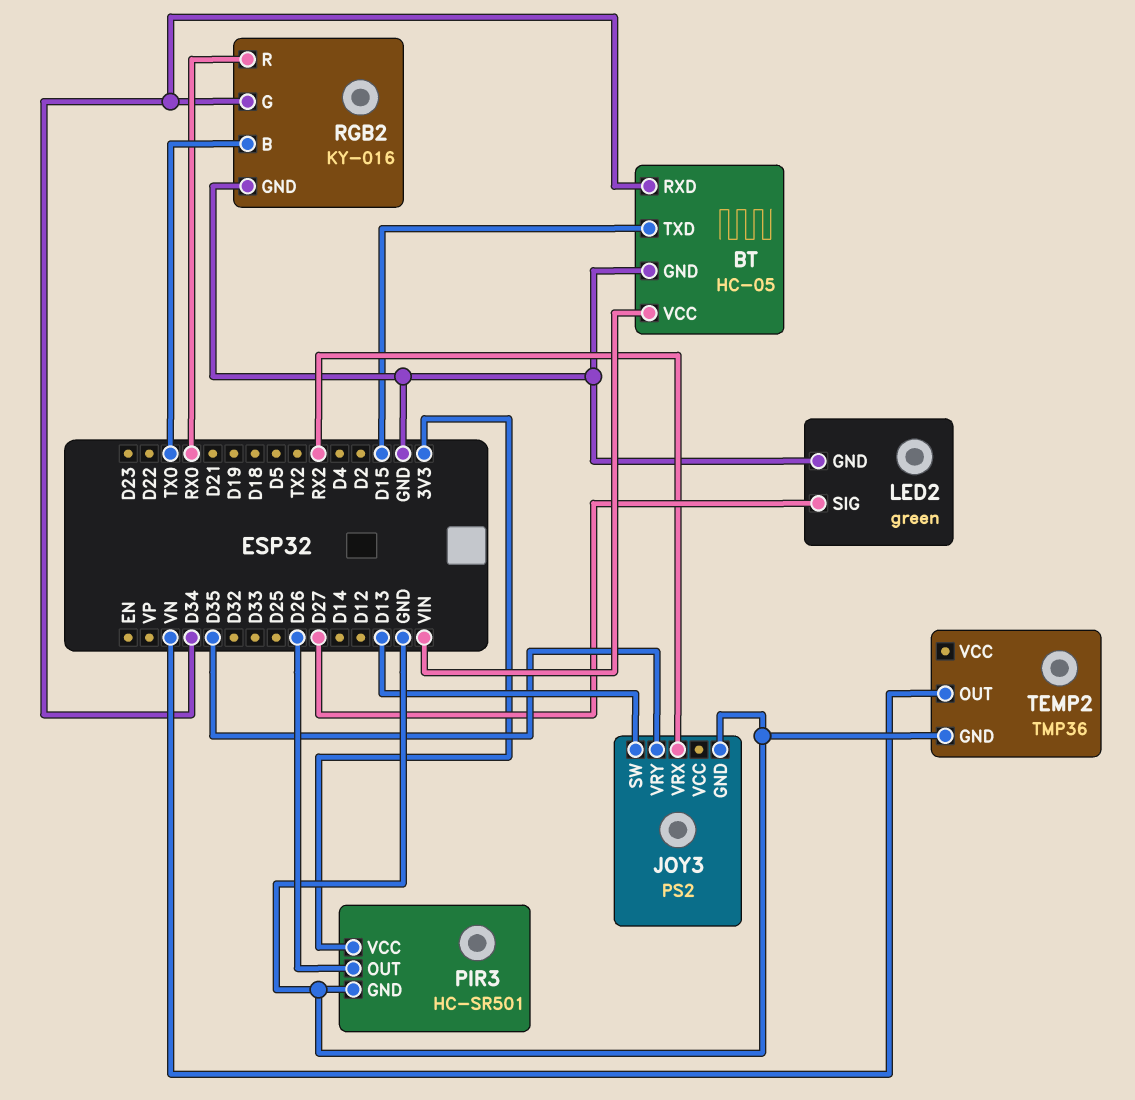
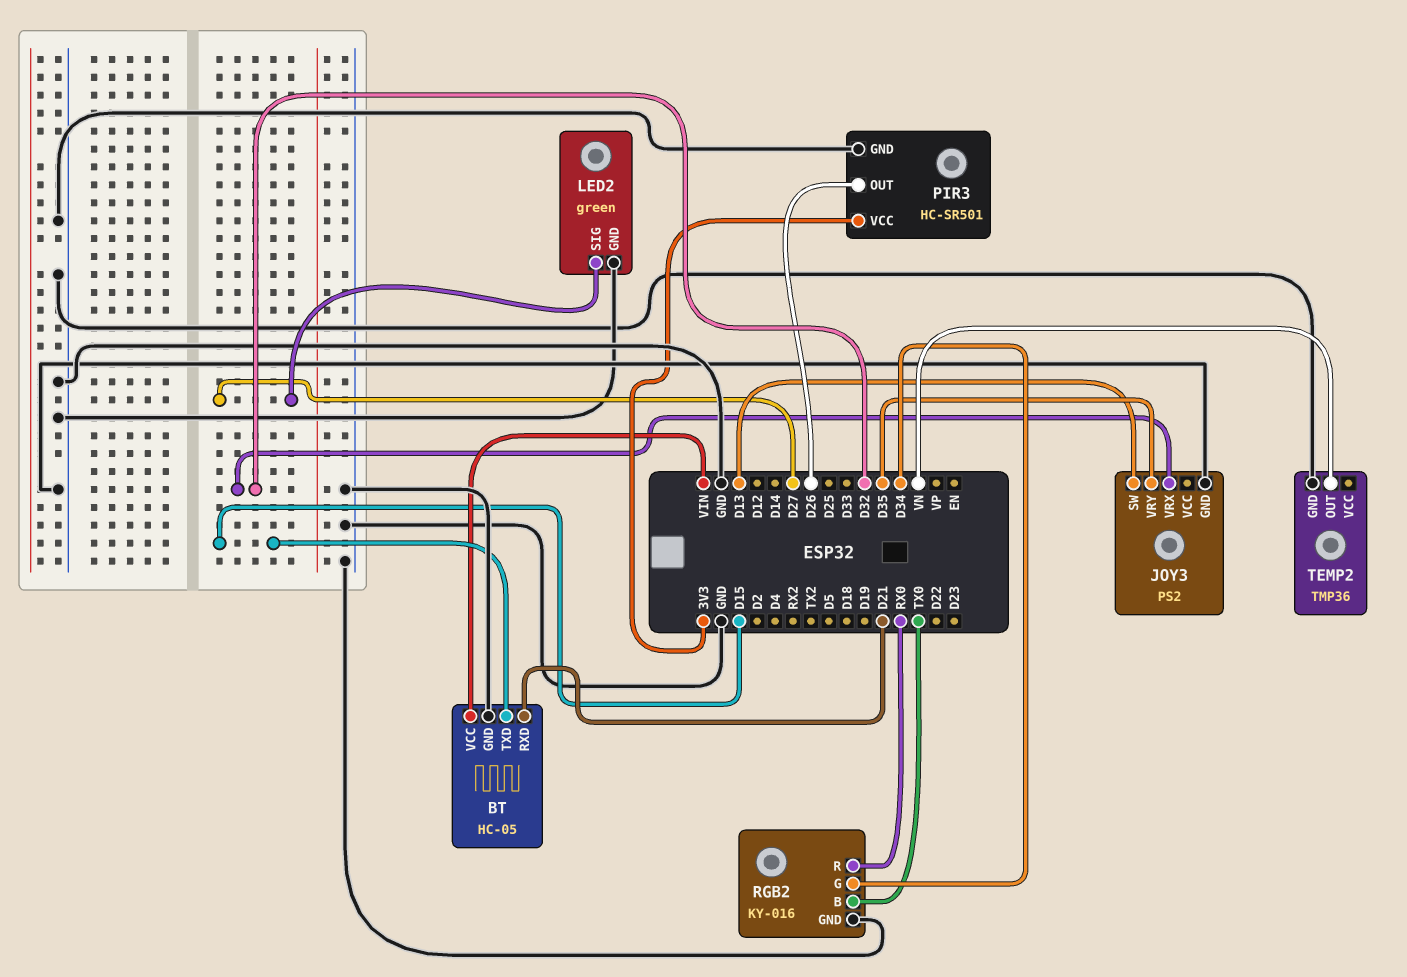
BT pin RXD: D34 -> D21
JOY3 pin VRX: RX2 -> D32

